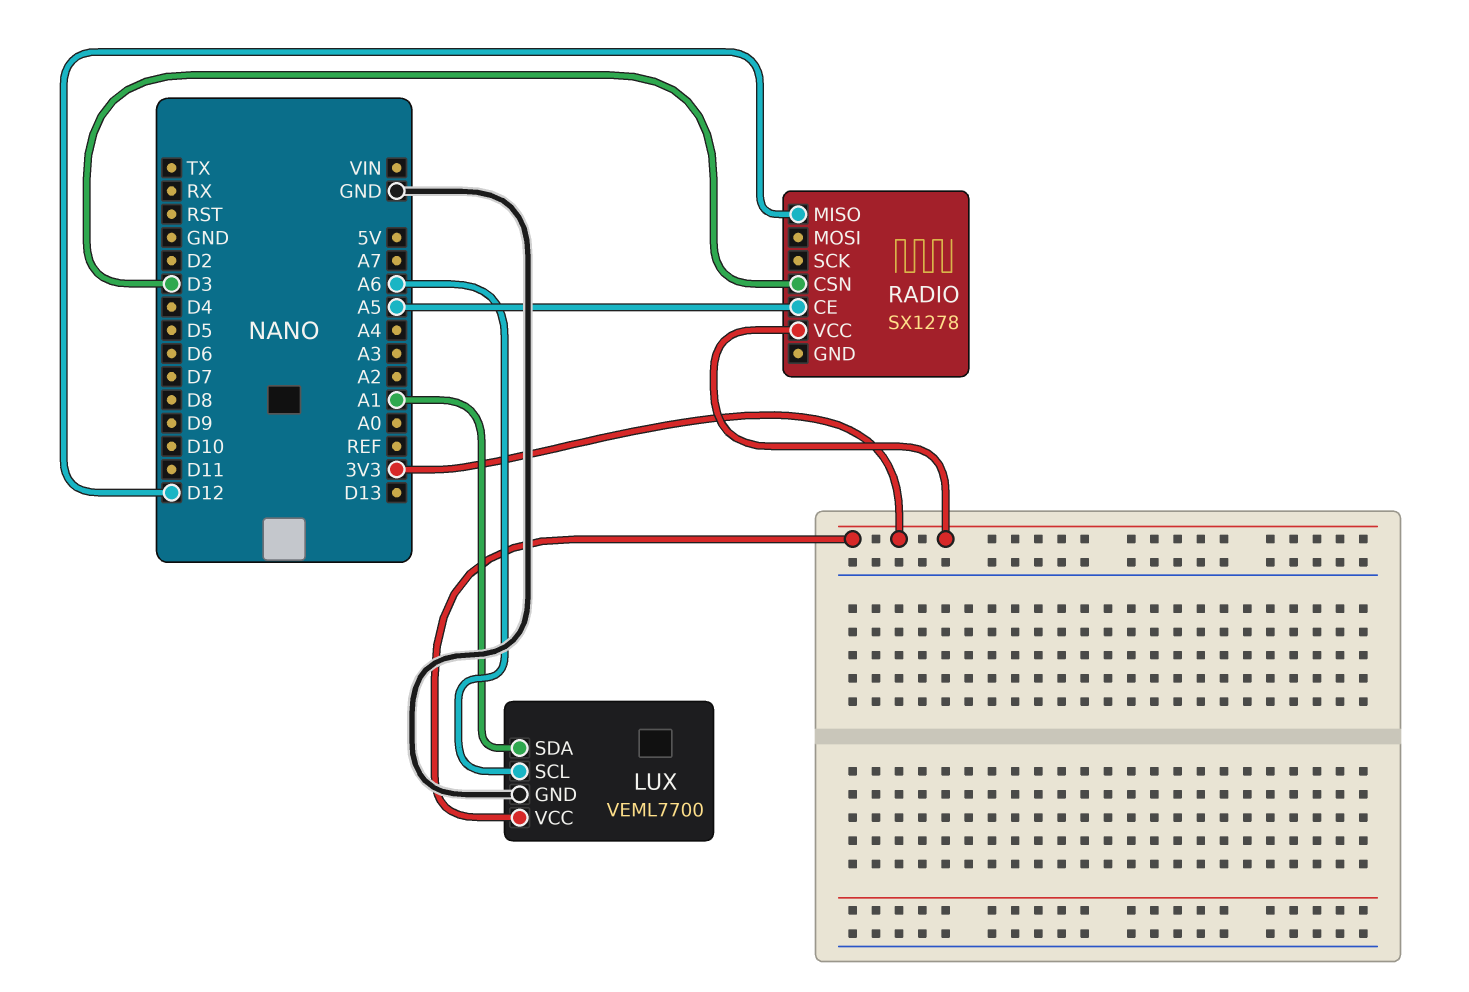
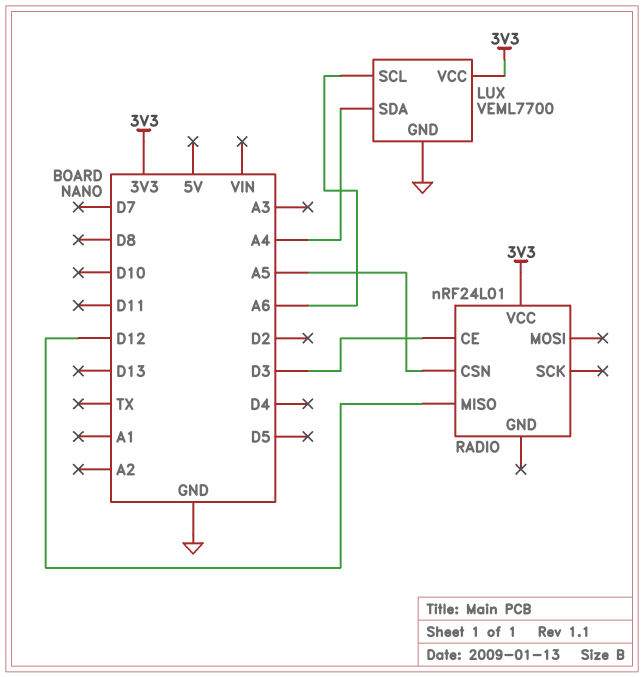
LUX pin SDA: A1 -> A4
RADIO: SX1278 -> nRF24L01
RADIO pin CE: A5 -> D3
RADIO pin CSN: D3 -> A5

